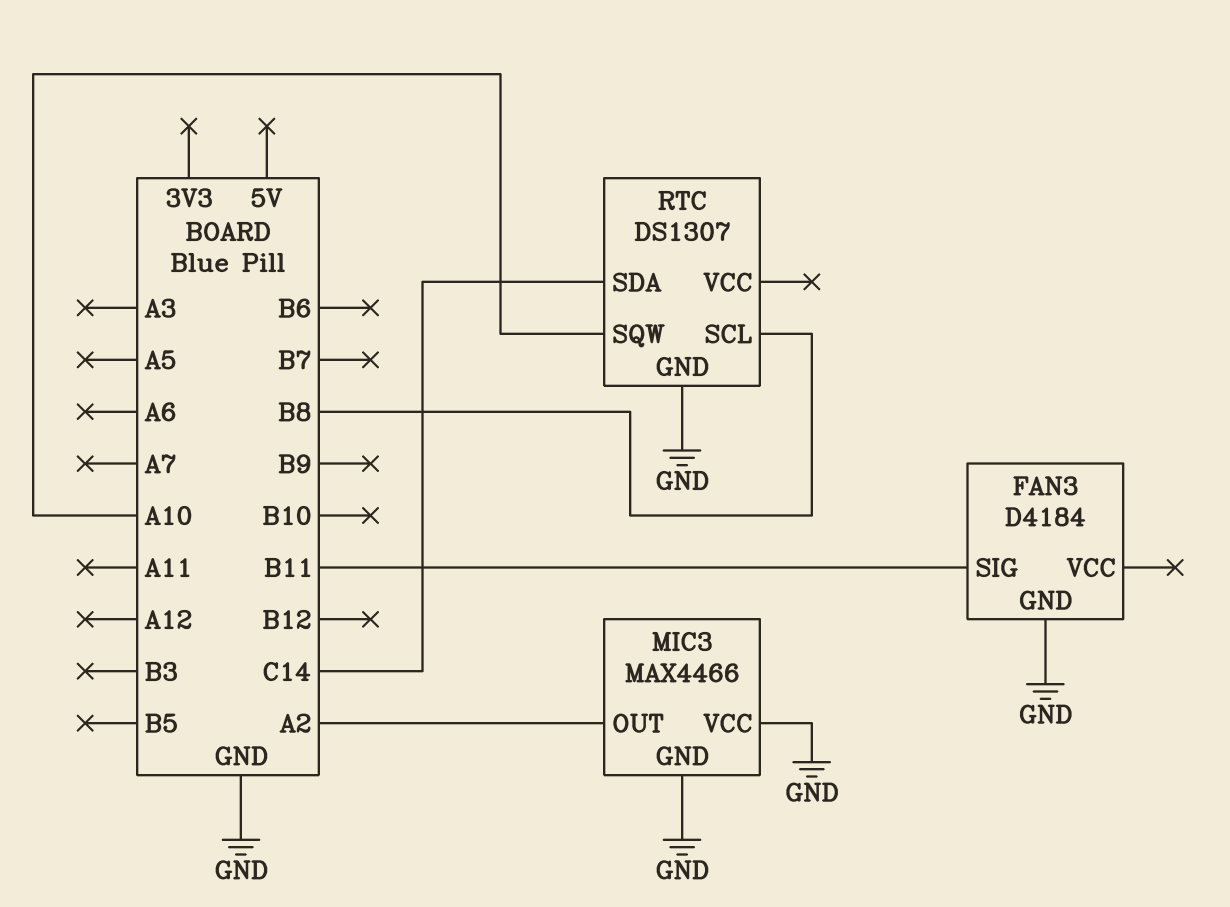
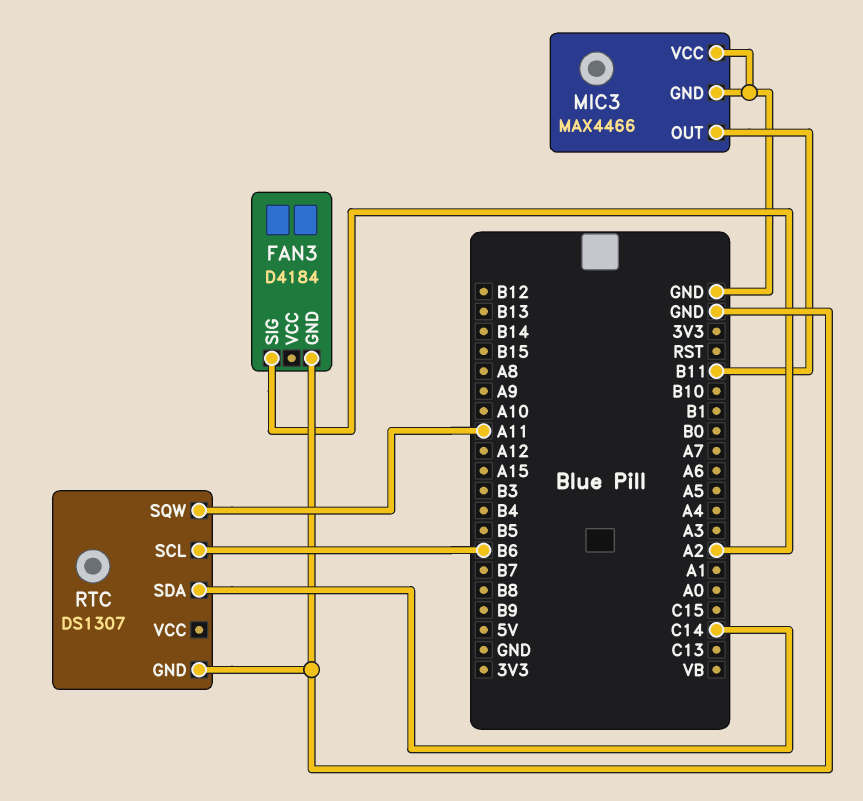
FAN3 pin SIG: B11 -> A2
MIC3 pin OUT: A2 -> B11
RTC pin SCL: B8 -> B6
RTC pin SQW: A10 -> A11

